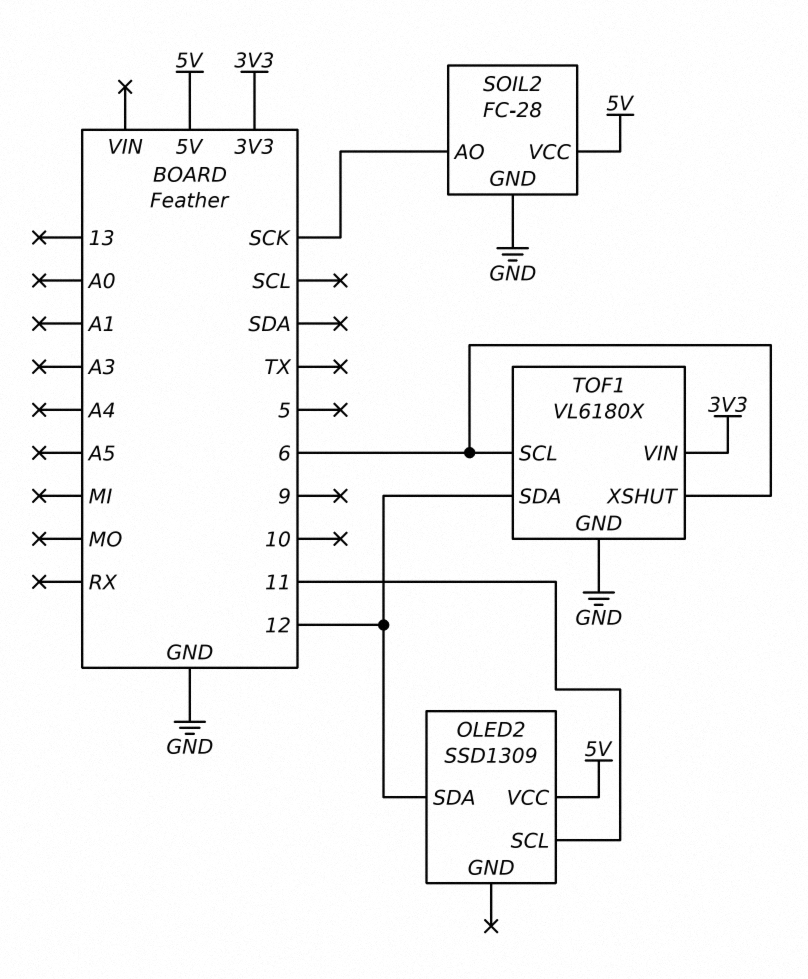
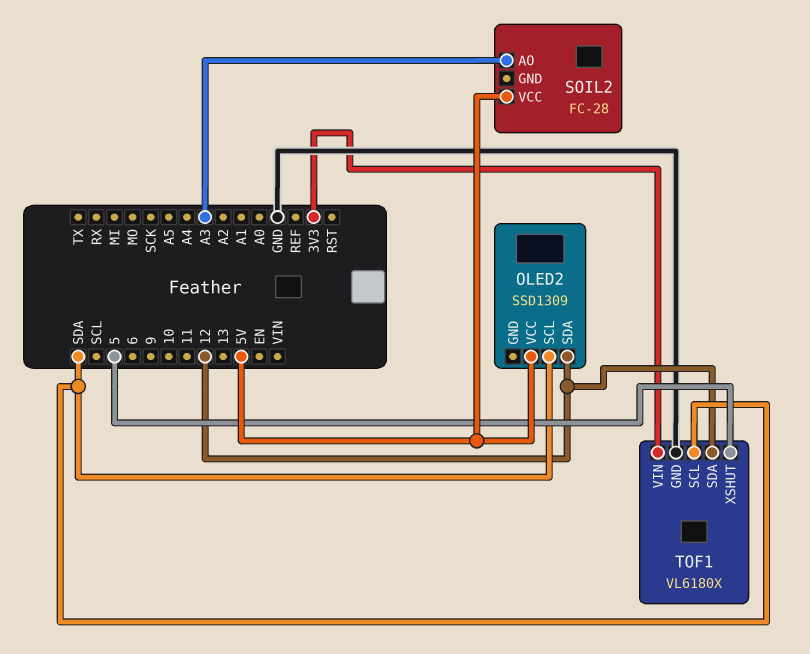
OLED2 pin SCL: 11 -> SDA
SOIL2 pin AO: SCK -> A3
SOIL2 pin GND: GND -> none
TOF1 pin SCL: 6 -> SDA
TOF1 pin XSHUT: 6 -> 5

